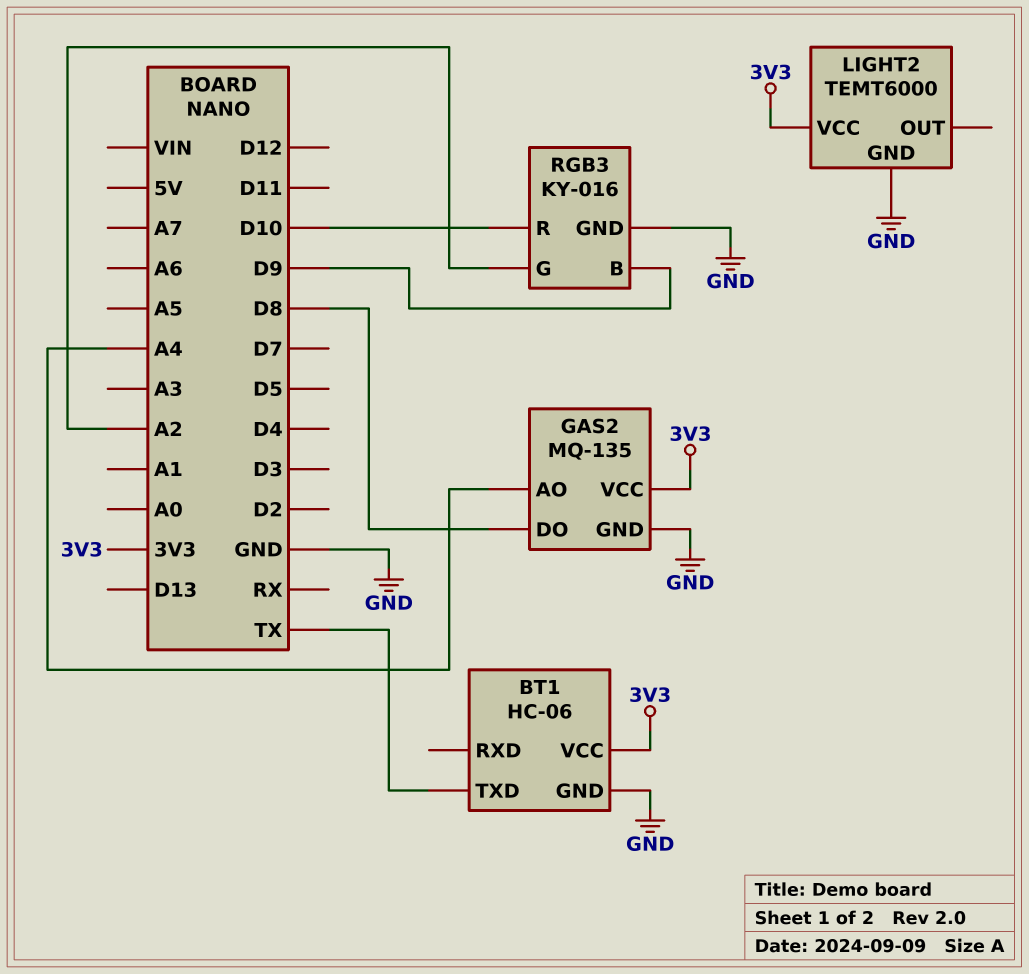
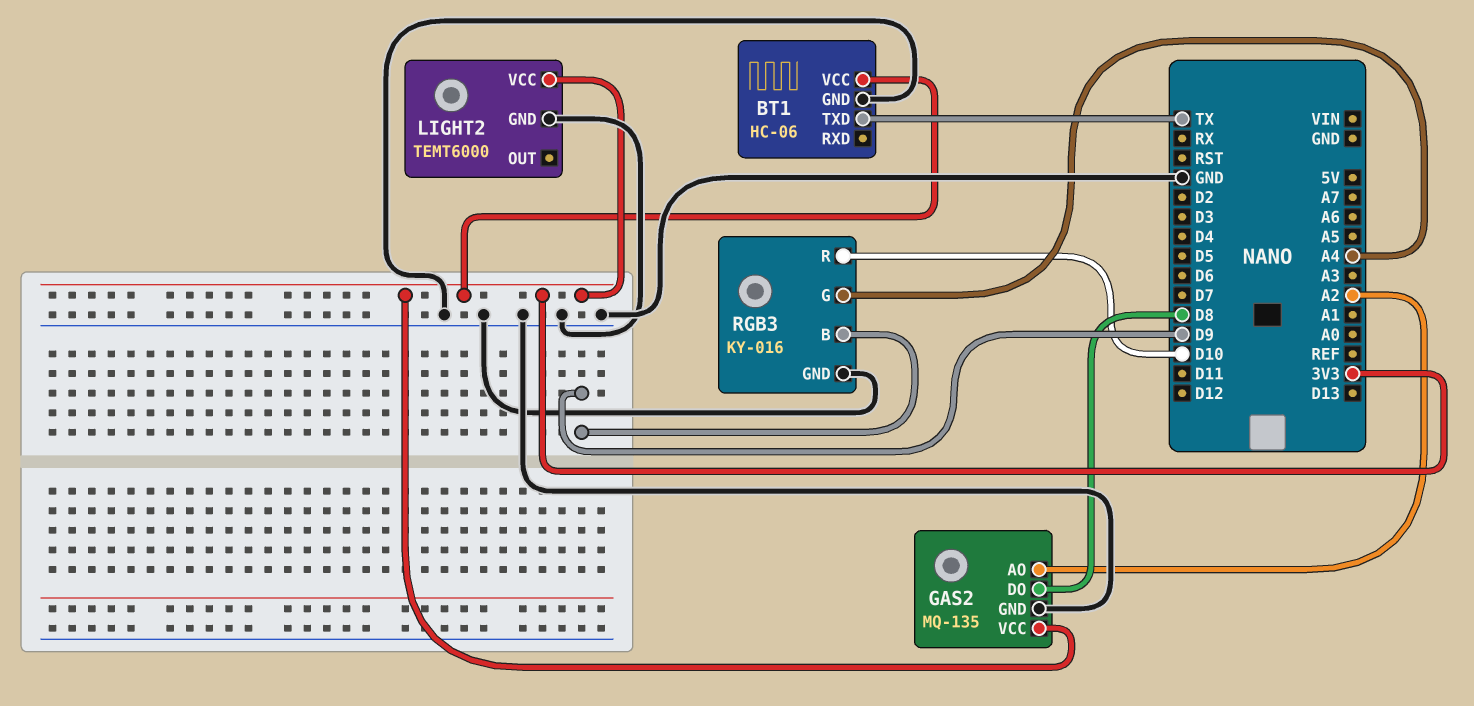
GAS2 pin AO: A4 -> A2
RGB3 pin G: A2 -> A4

